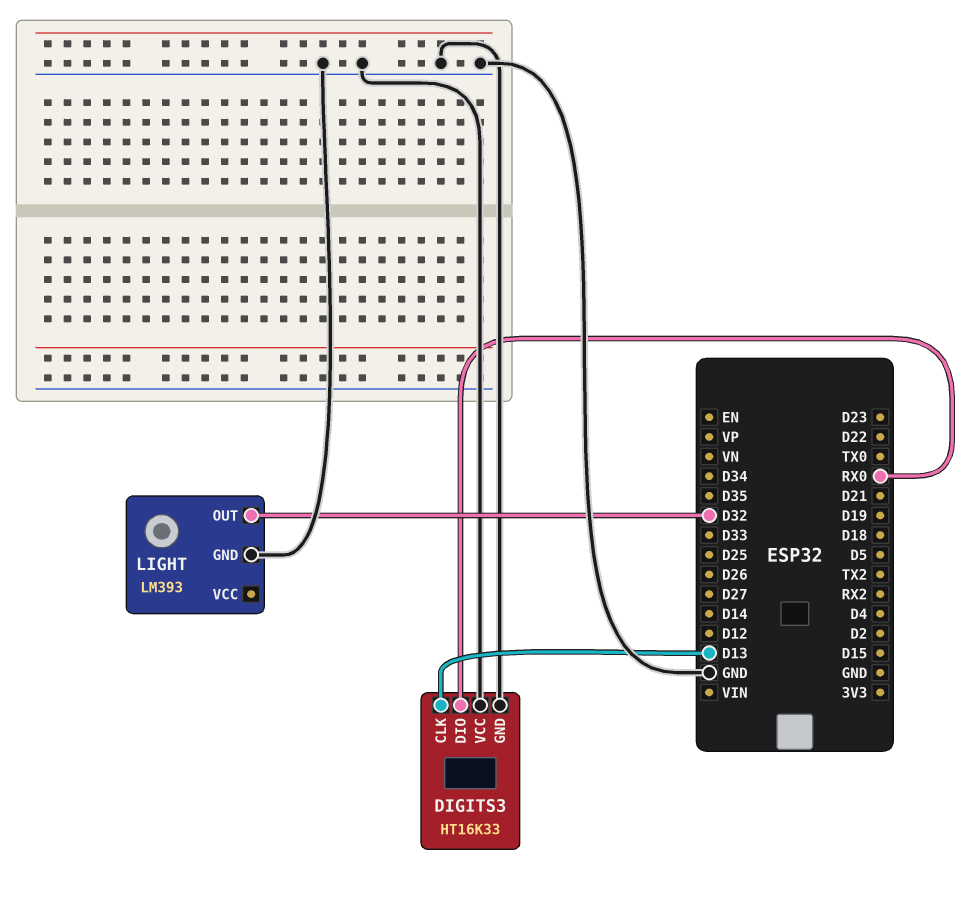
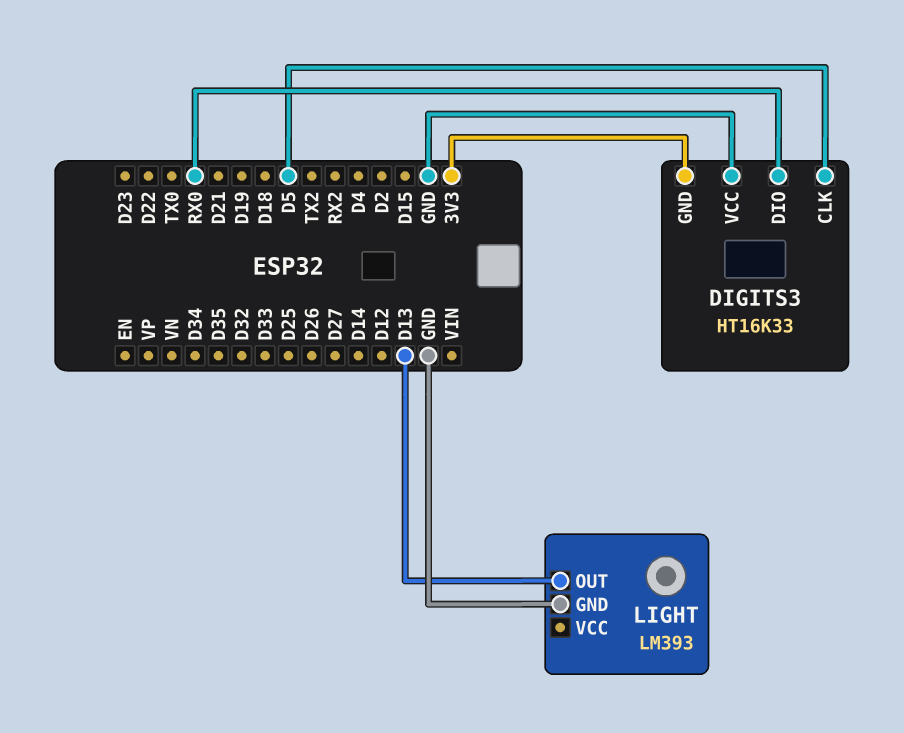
DIGITS3 pin CLK: D13 -> D5
DIGITS3 pin GND: GND -> 3V3
LIGHT pin OUT: D32 -> D13

